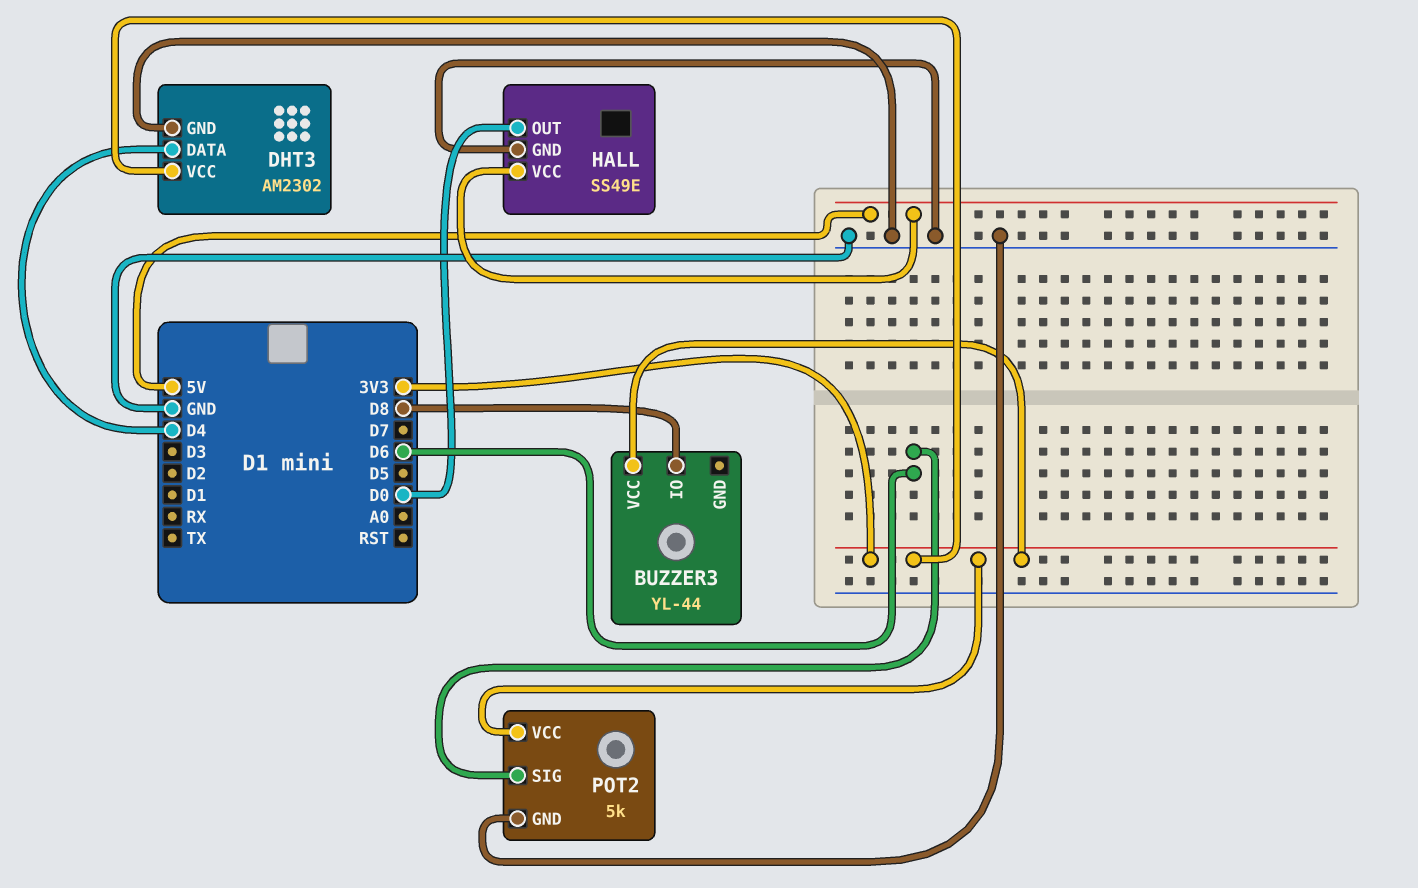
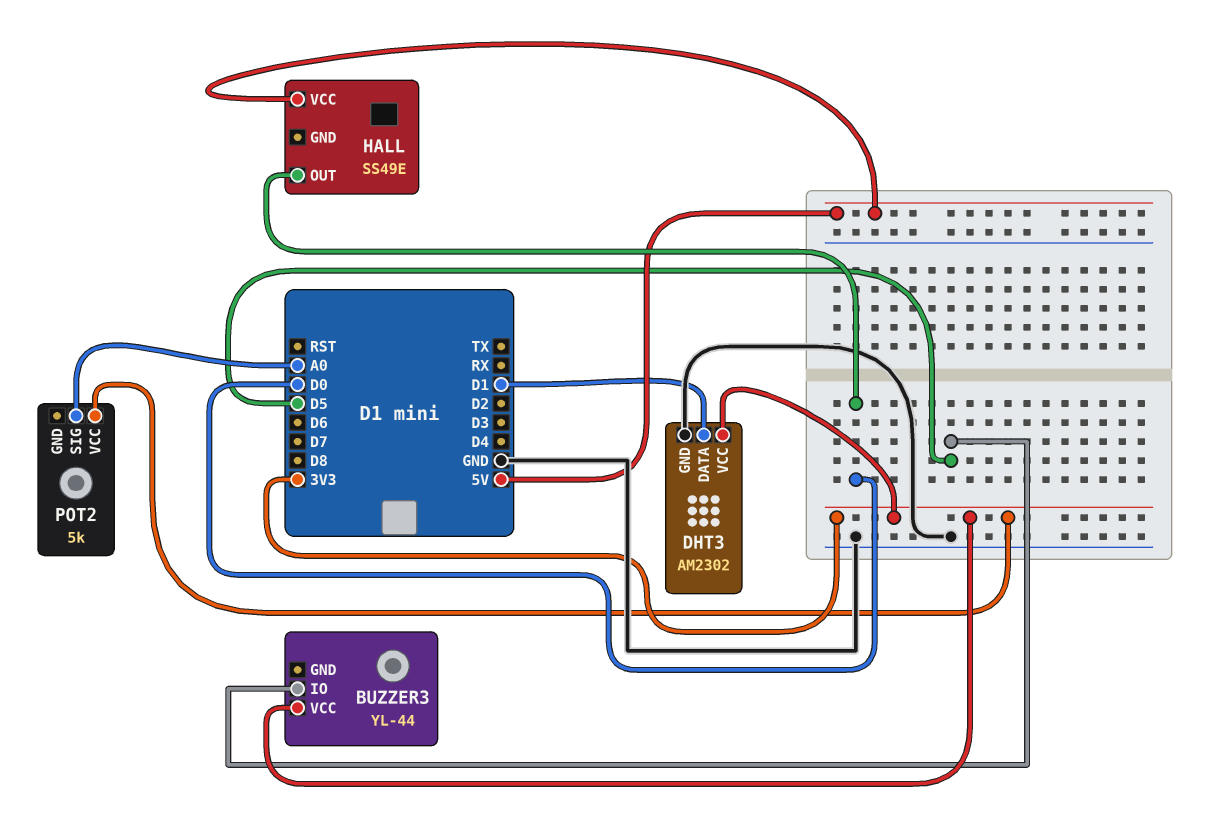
BUZZER3 pin IO: D8 -> D5
DHT3 pin DATA: D4 -> D1
HALL pin GND: GND -> none
POT2 pin GND: GND -> none
POT2 pin SIG: D6 -> A0

